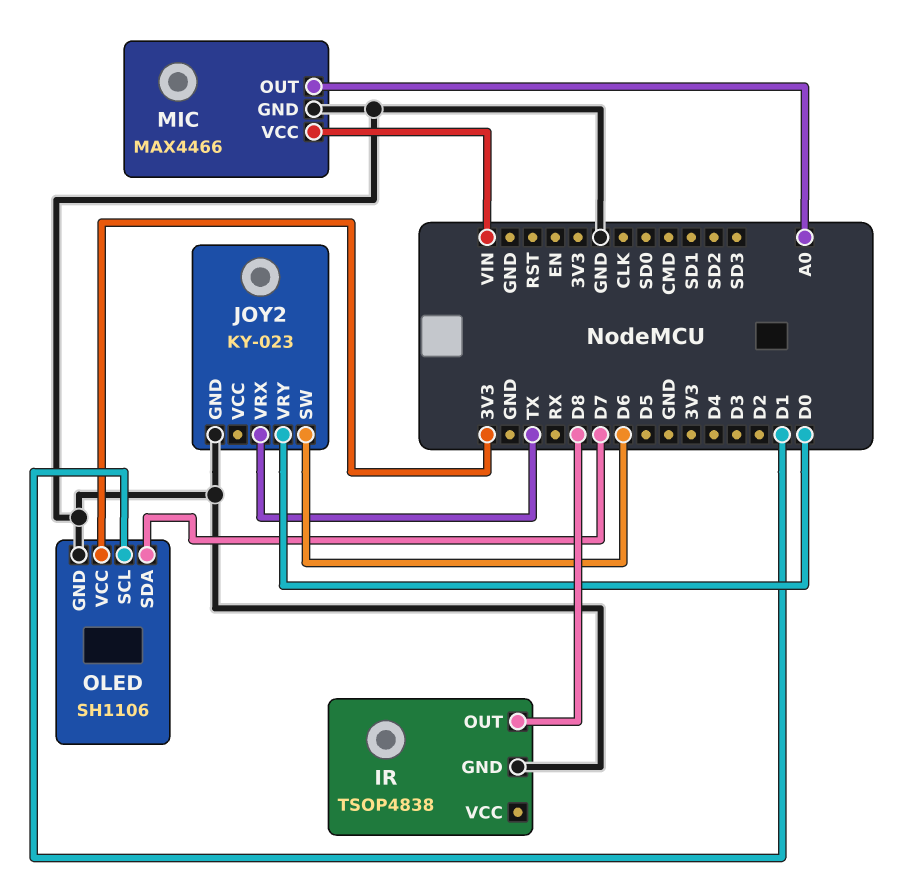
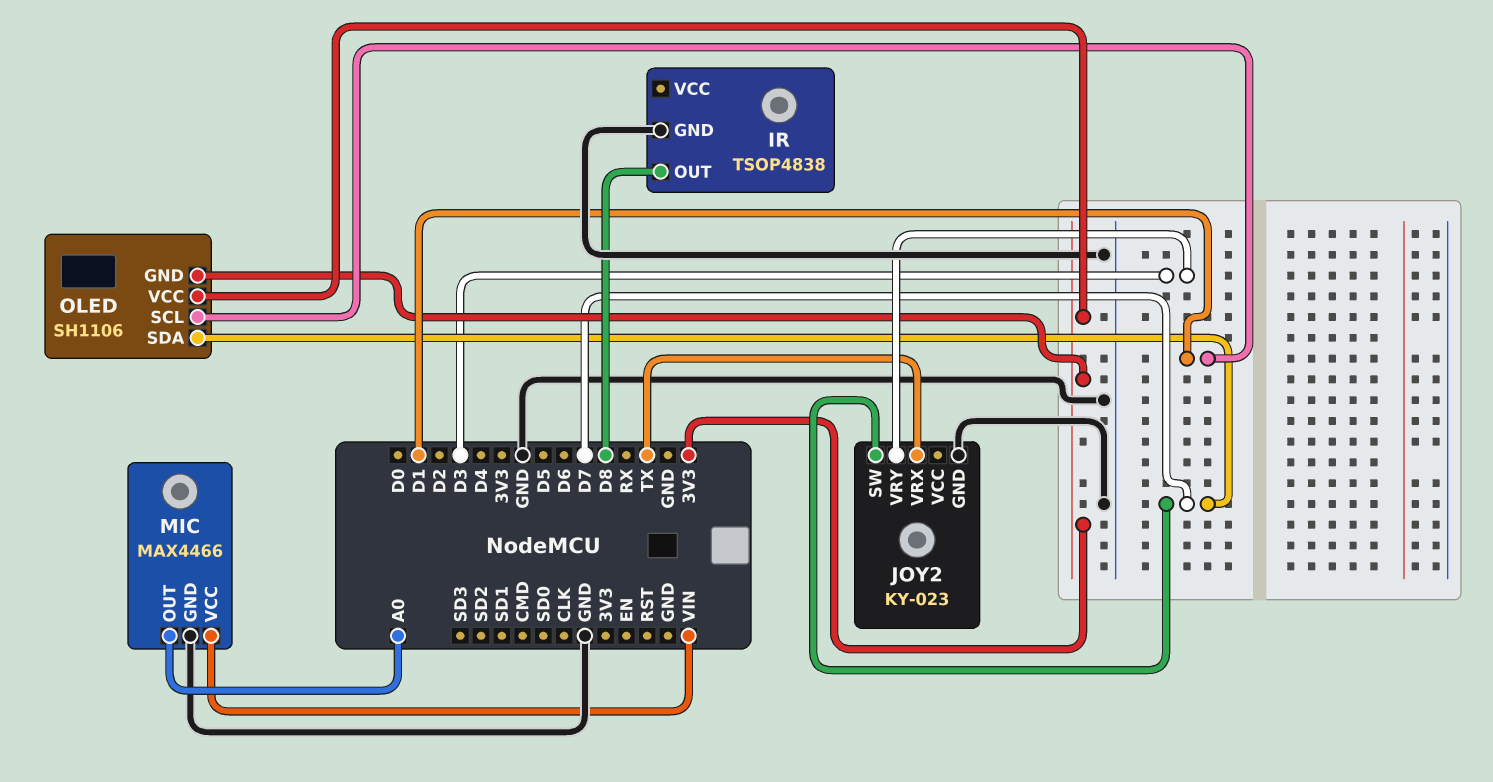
JOY2 pin SW: D6 -> D7
JOY2 pin VRY: D0 -> D3
OLED pin GND: GND -> 3V3

